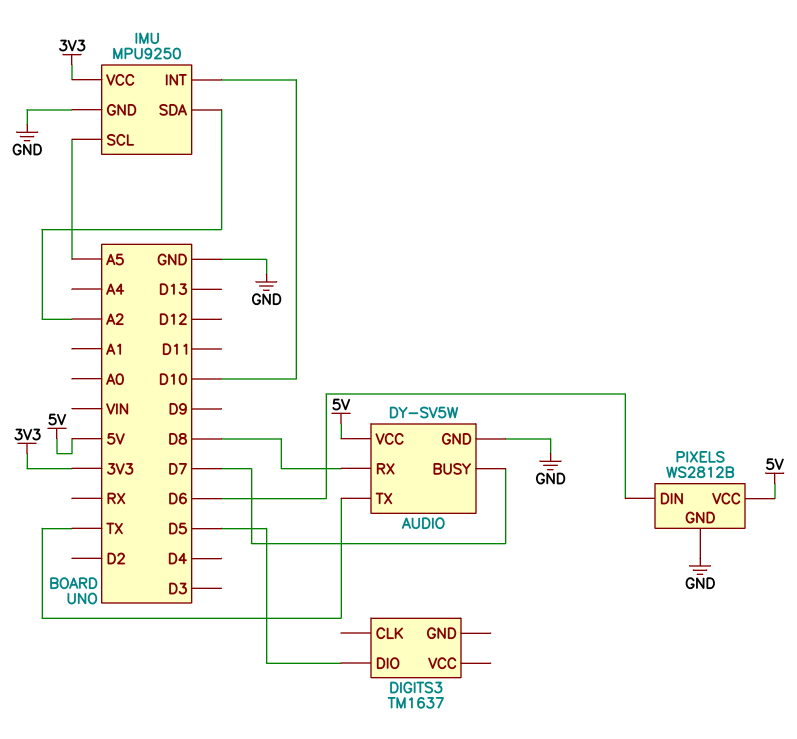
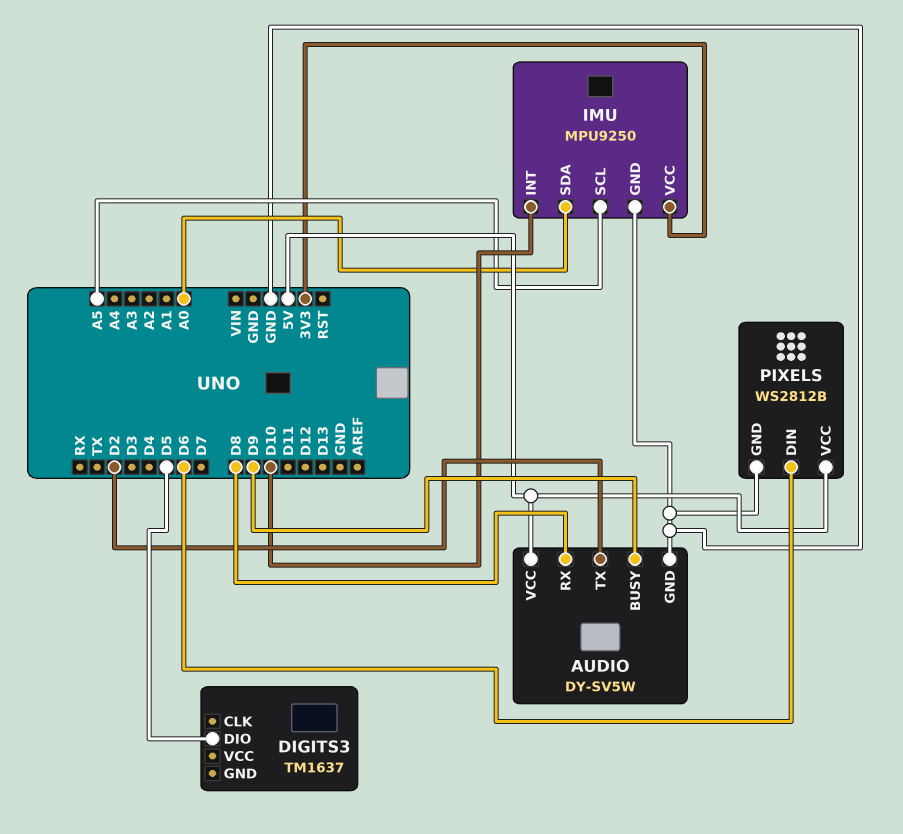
AUDIO pin BUSY: D7 -> D9
AUDIO pin TX: TX -> D2
IMU pin SDA: A2 -> A0

